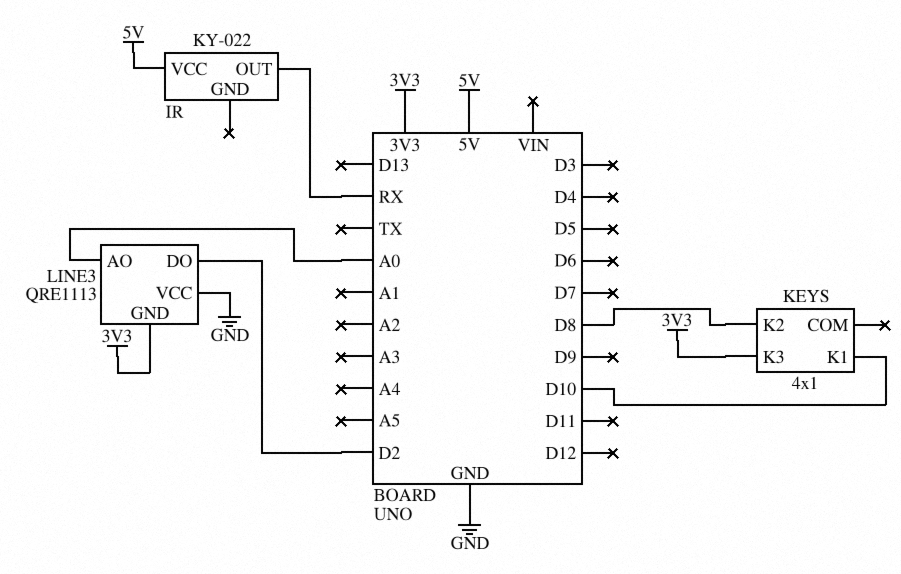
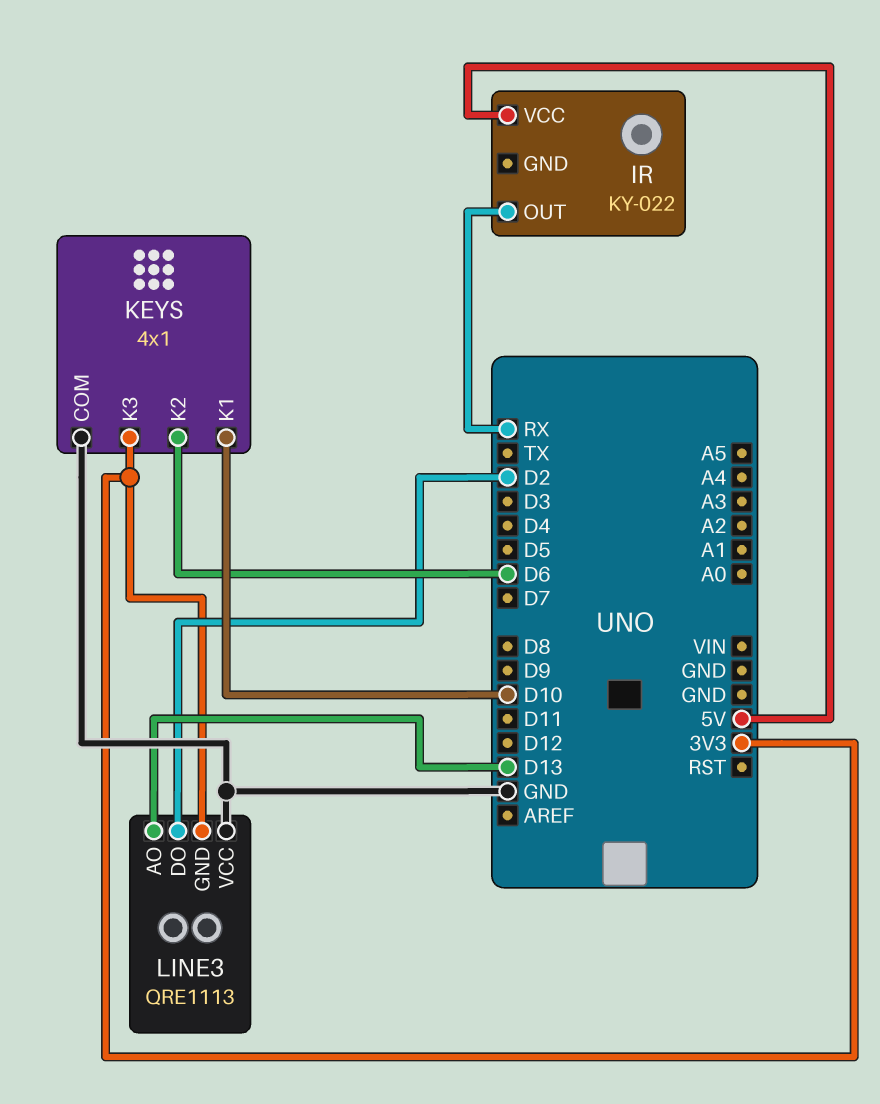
KEYS pin COM: none -> GND
KEYS pin K2: D8 -> D6
LINE3 pin AO: A0 -> D13

